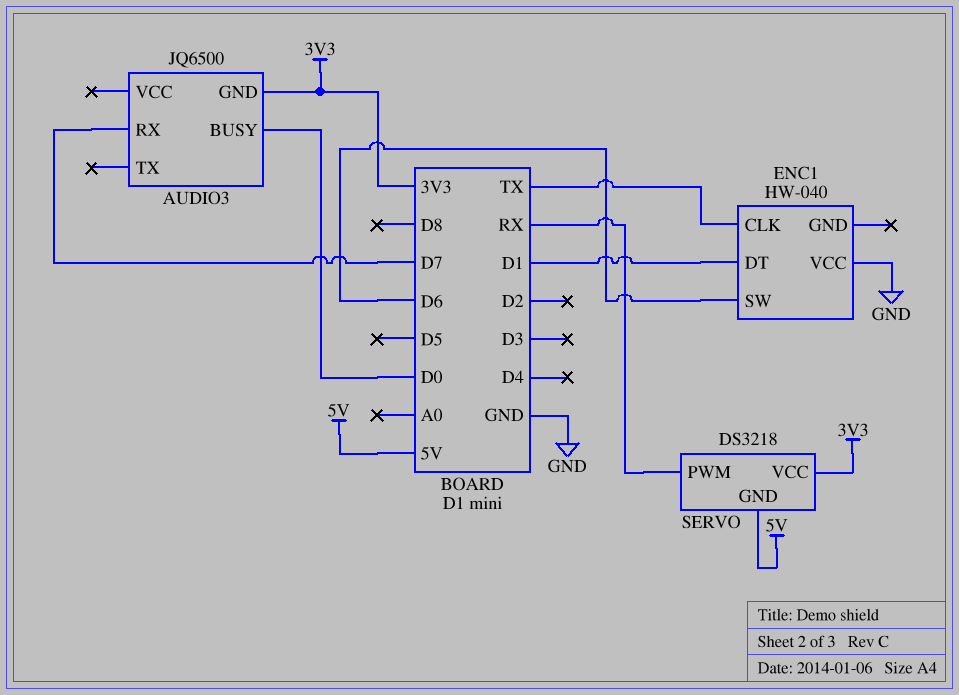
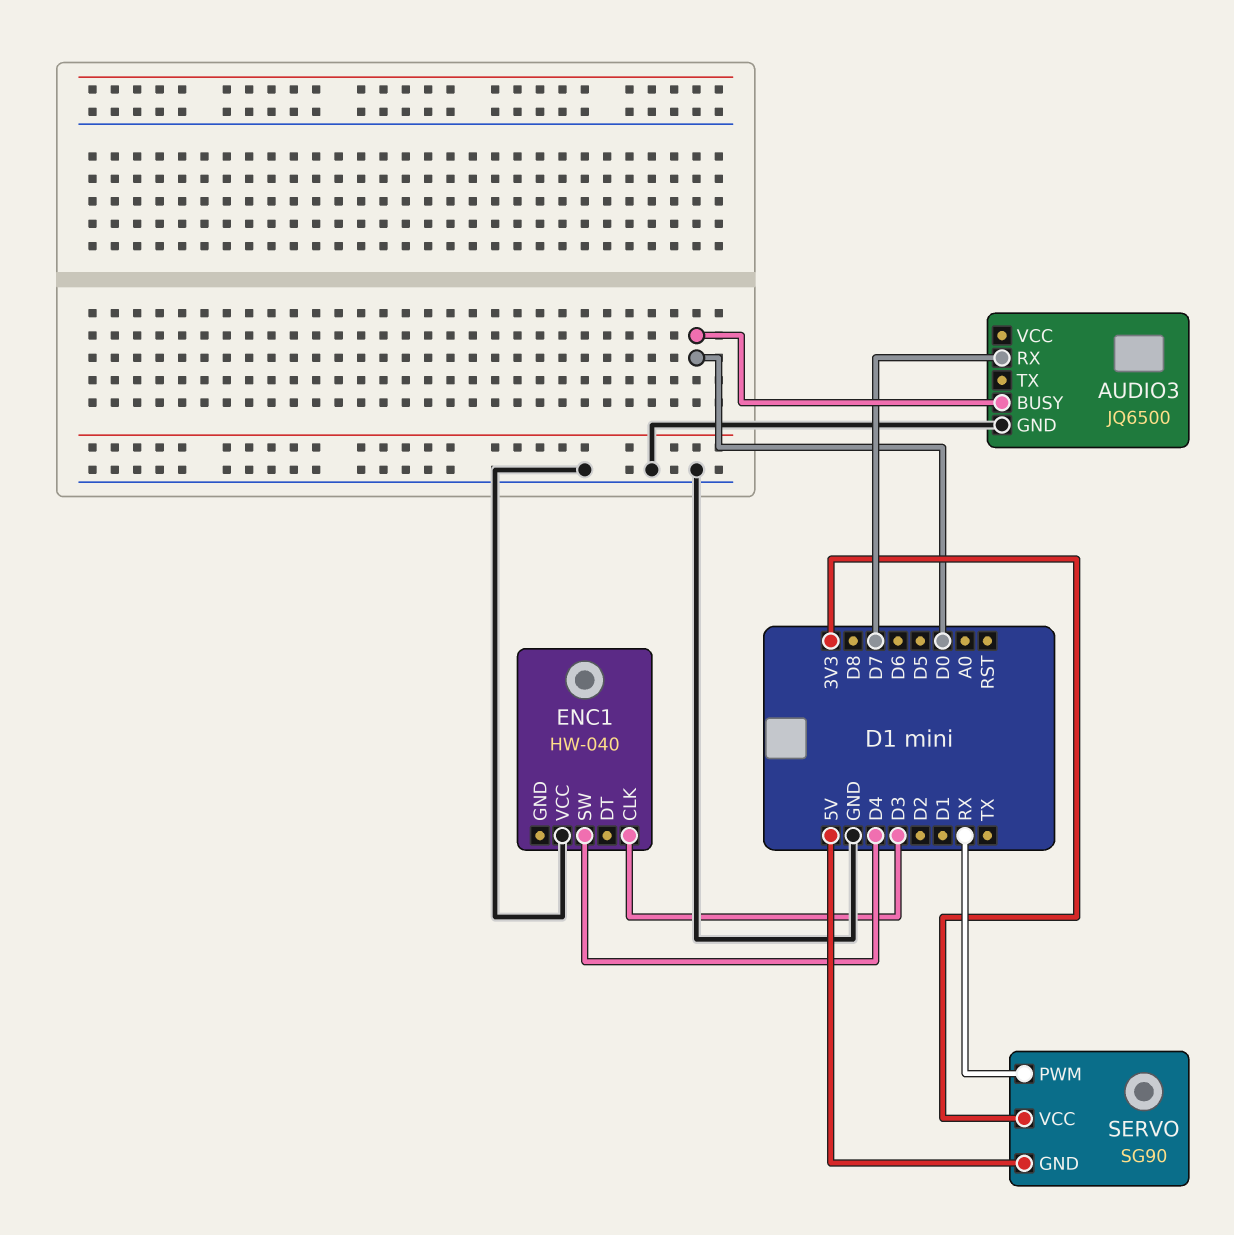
AUDIO3 pin GND: 3V3 -> GND
ENC1 pin CLK: TX -> D3
ENC1 pin DT: D1 -> none
ENC1 pin SW: D6 -> D4
SERVO: DS3218 -> SG90

